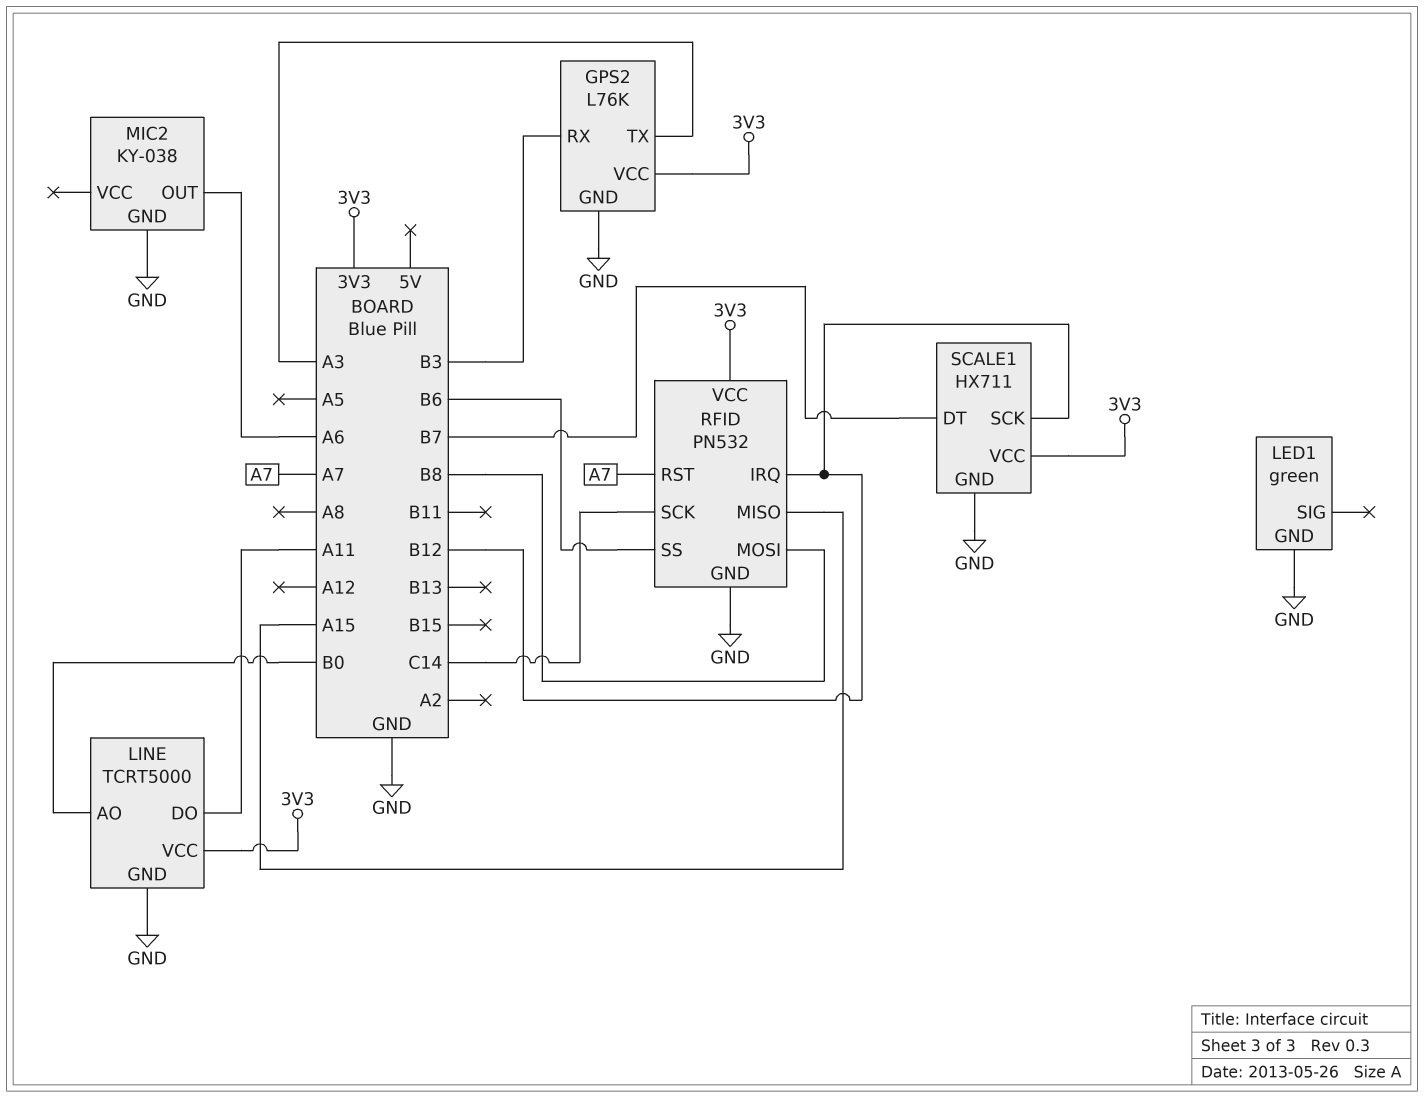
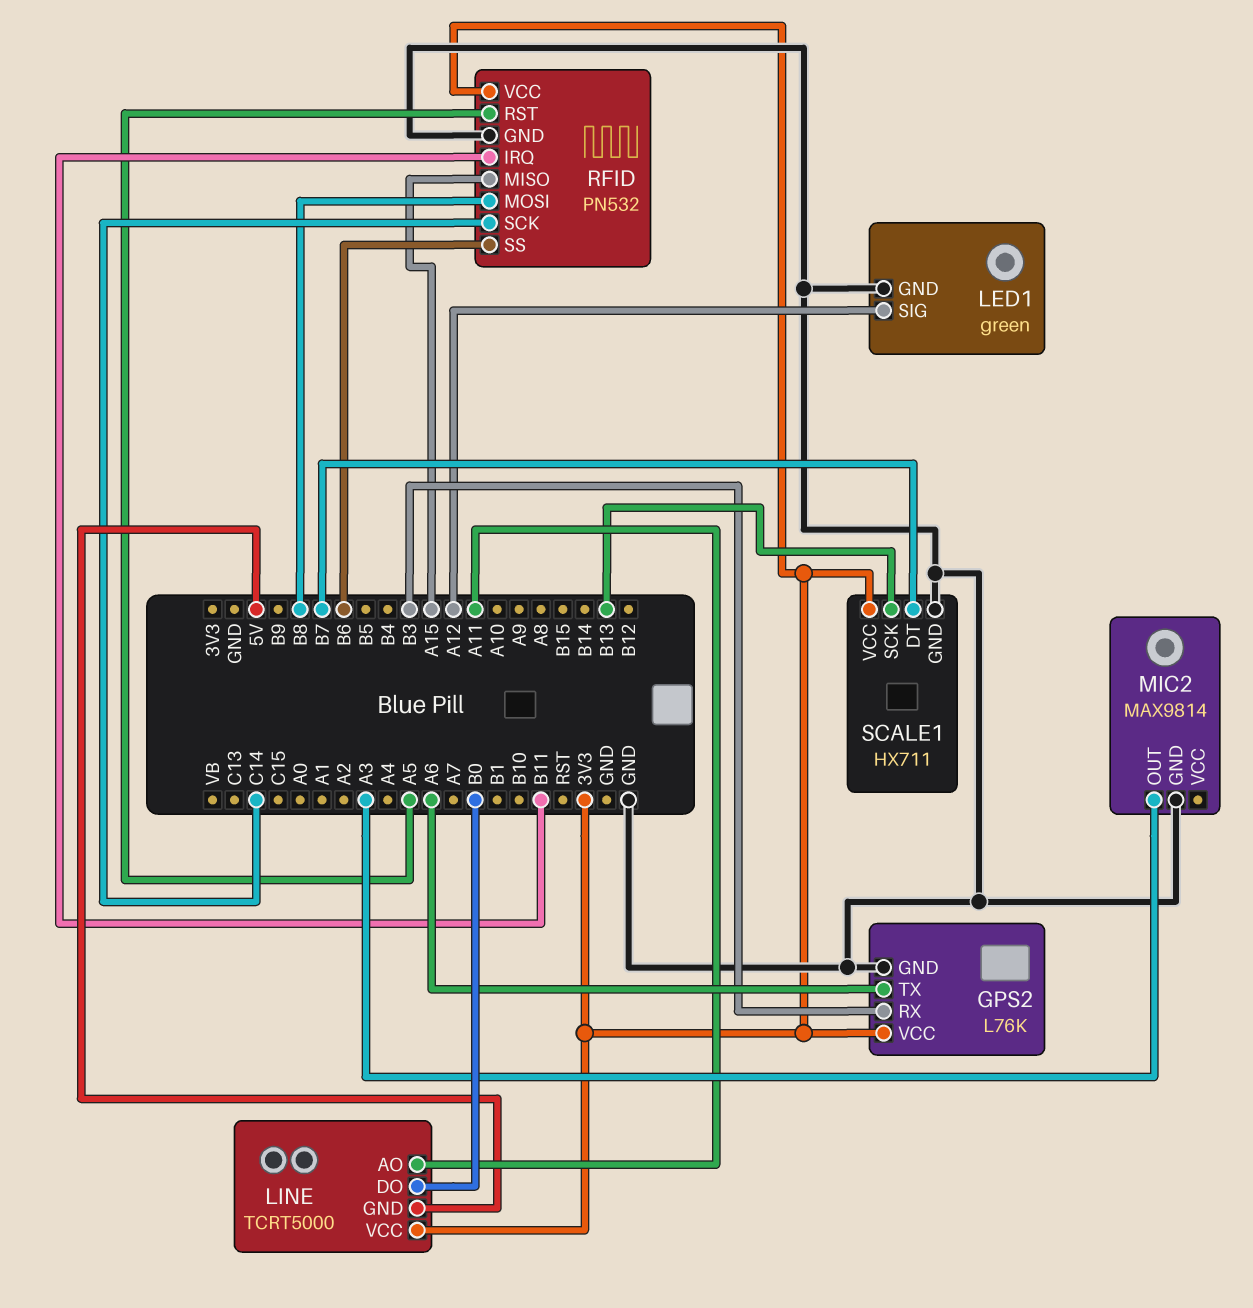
GPS2 pin TX: A3 -> A6
LED1 pin SIG: none -> A12
LINE pin AO: B0 -> A11
LINE pin DO: A11 -> B0
LINE pin GND: GND -> 5V
MIC2: KY-038 -> MAX9814
MIC2 pin OUT: A6 -> A3
RFID pin IRQ: B12 -> B11
RFID pin RST: A7 -> A5
SCALE1 pin SCK: B12 -> B13

